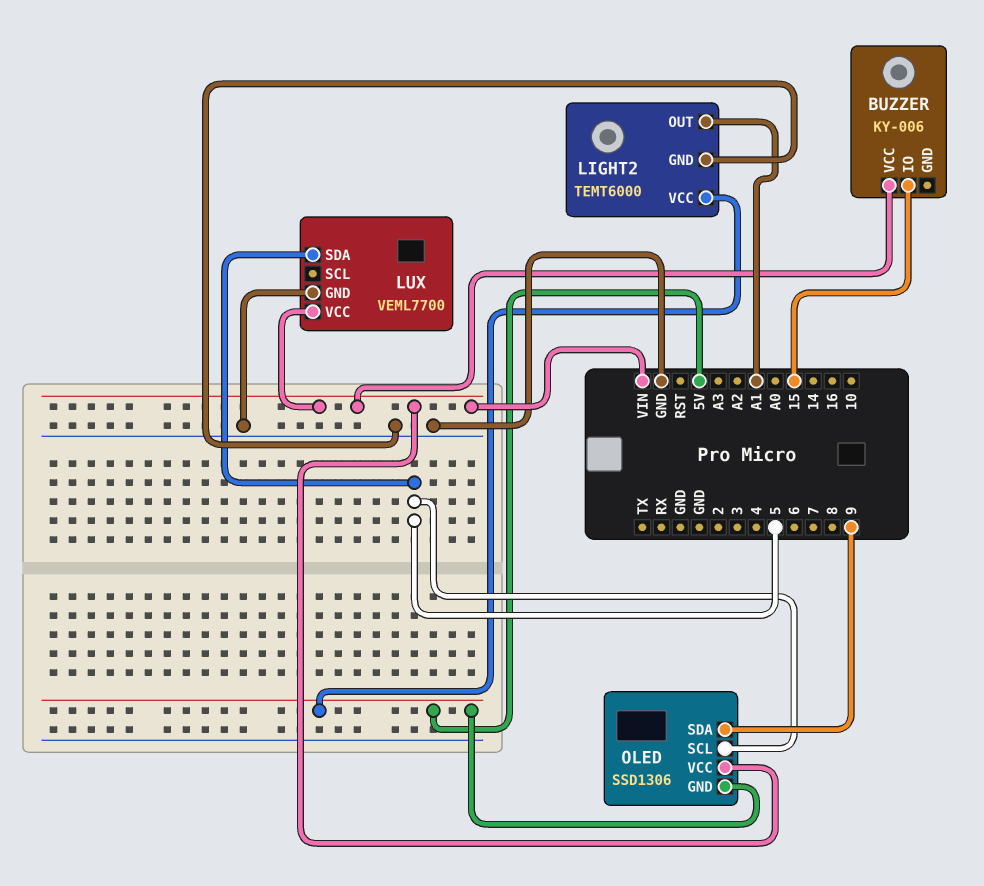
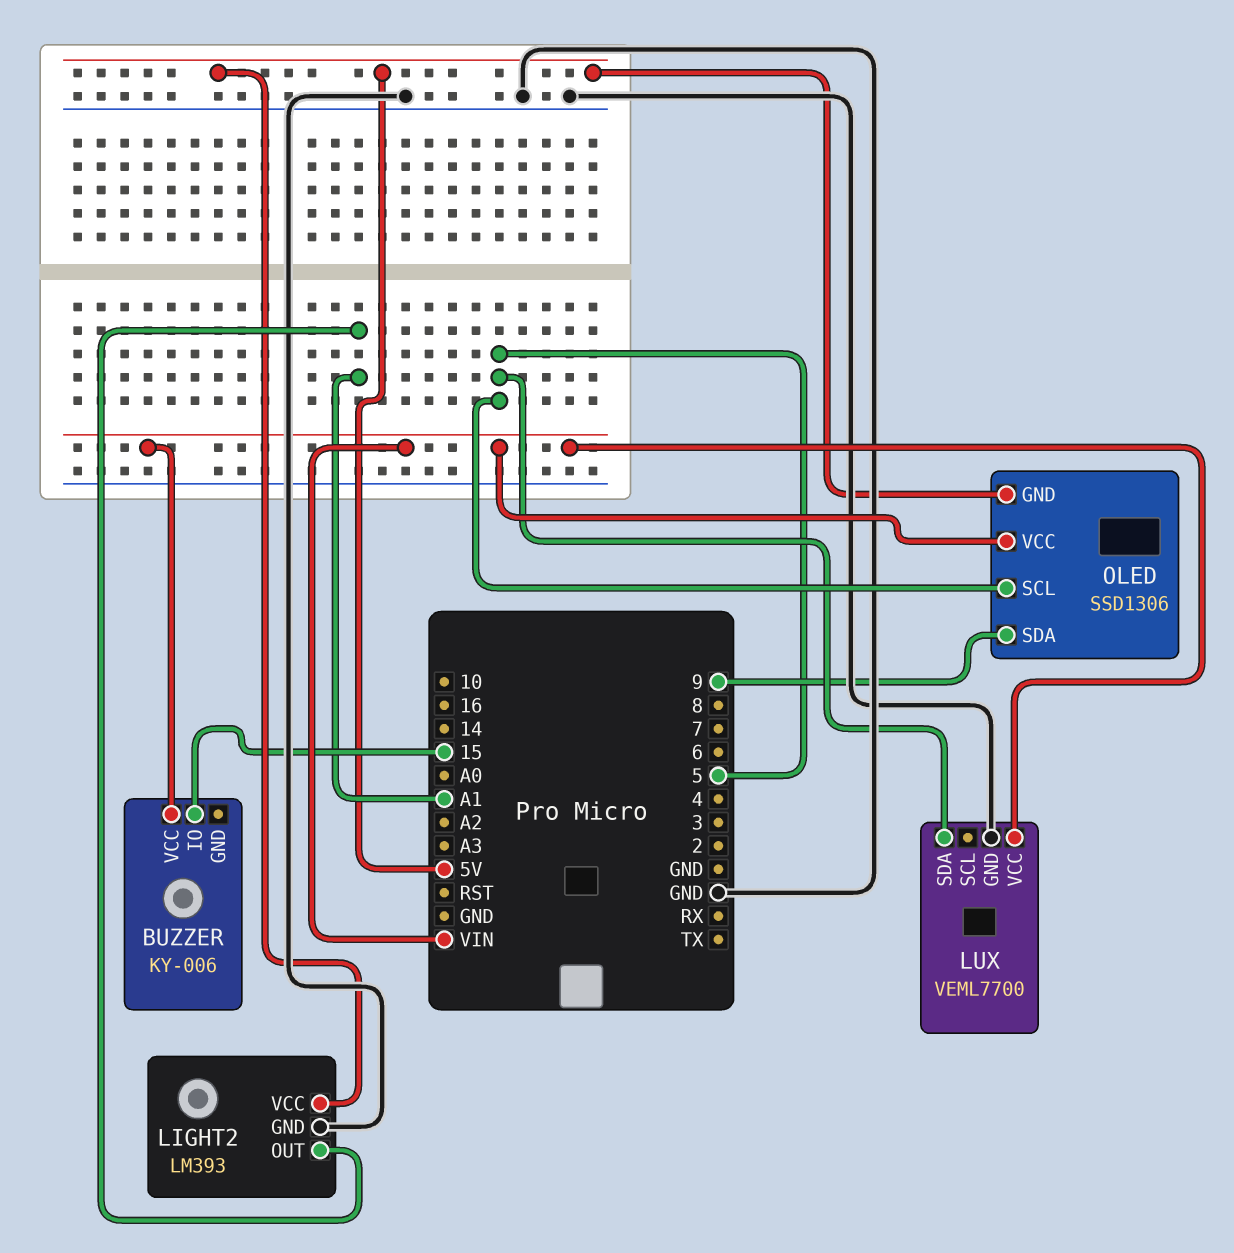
LIGHT2: TEMT6000 -> LM393

